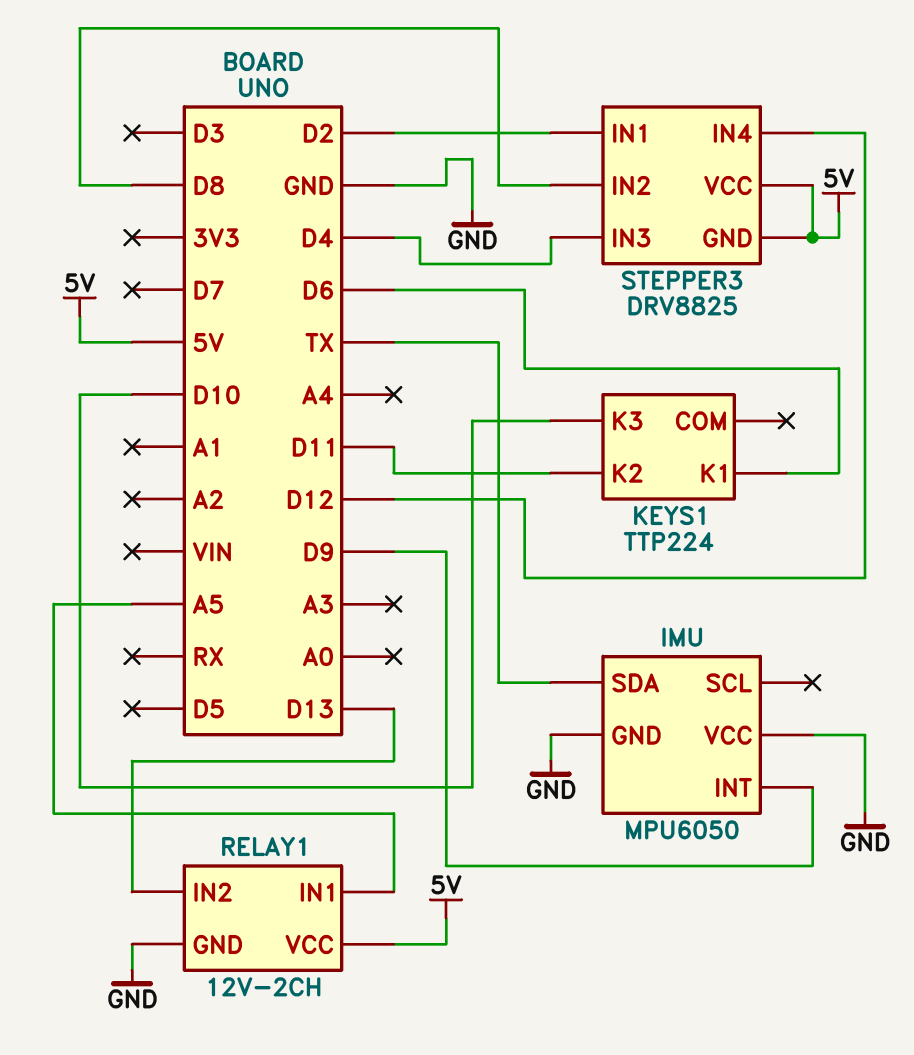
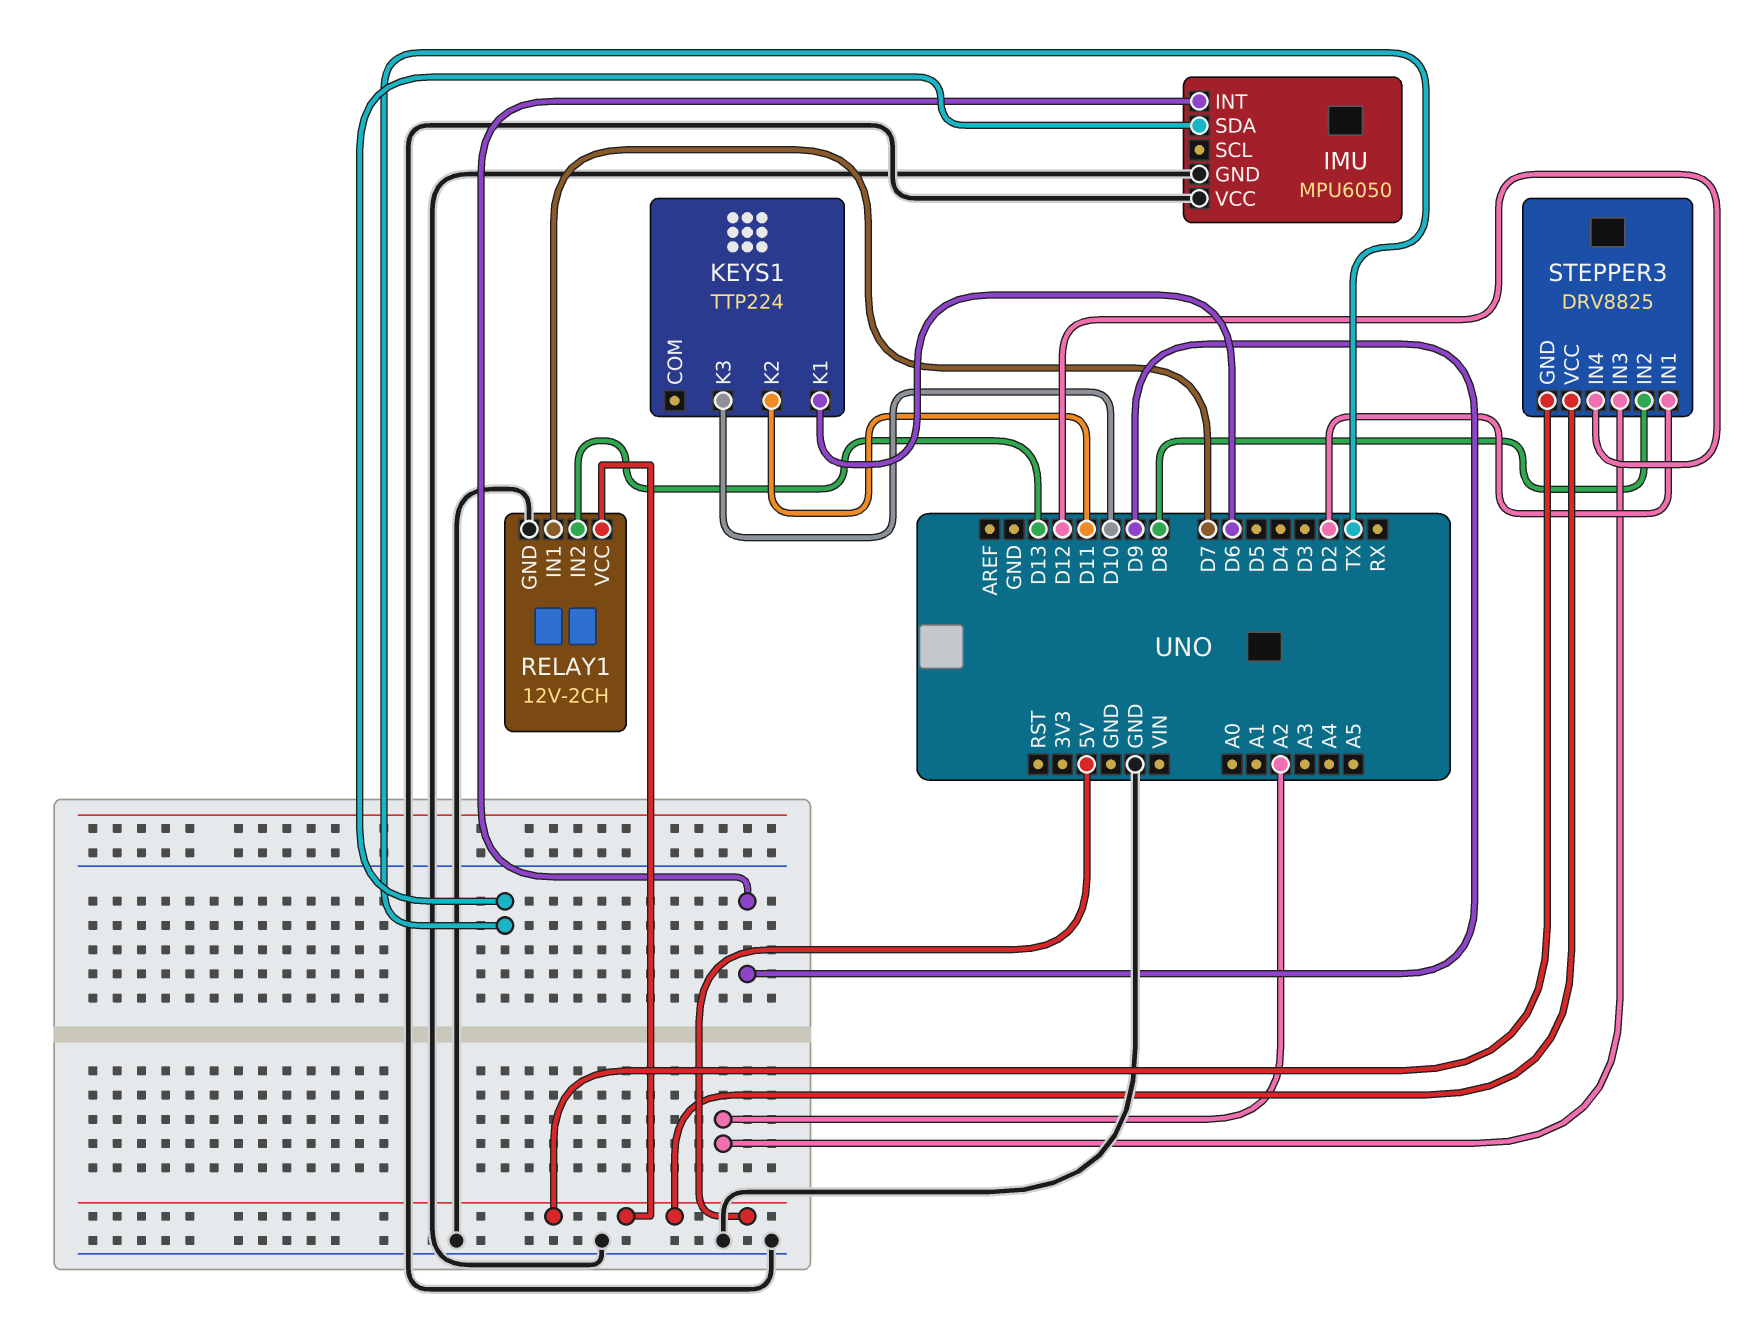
RELAY1 pin IN1: A5 -> D7
STEPPER3 pin IN3: D4 -> A2

